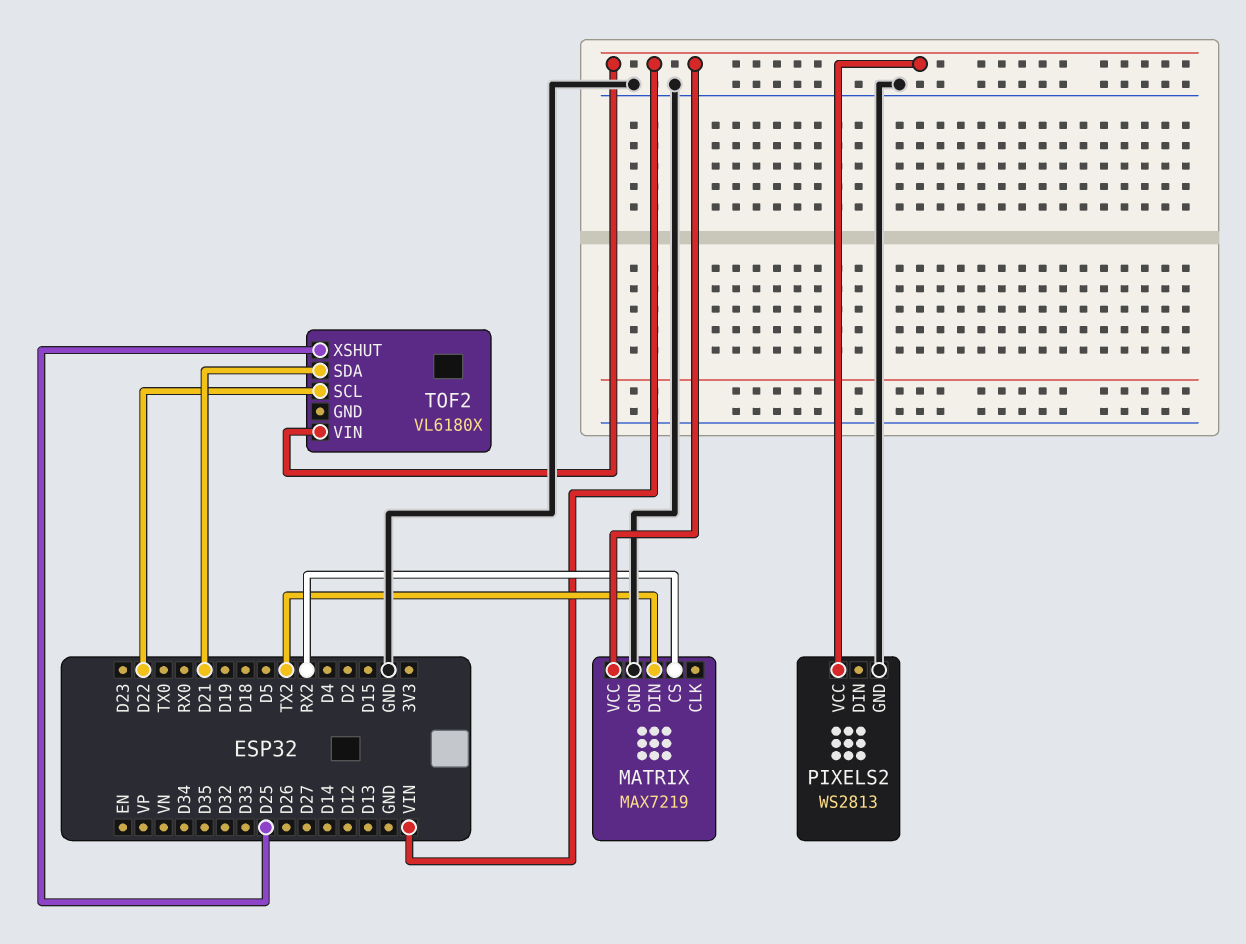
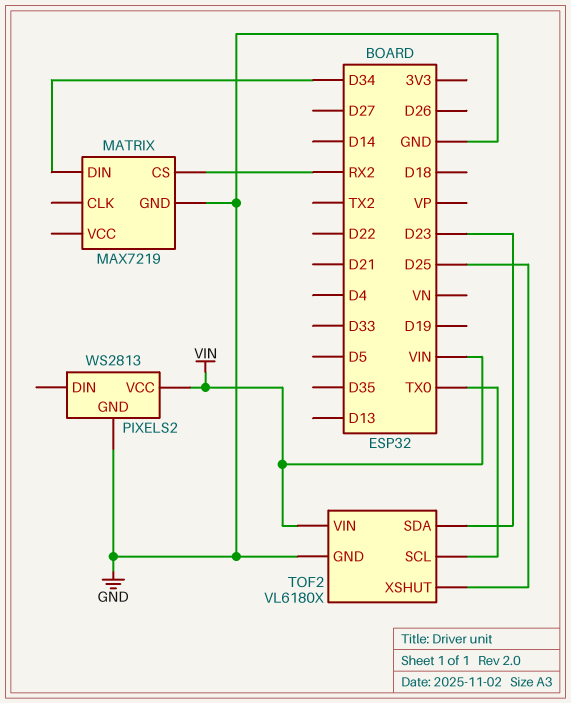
MATRIX pin DIN: TX2 -> D34
MATRIX pin VCC: VIN -> none
TOF2 pin GND: none -> GND
TOF2 pin SCL: D22 -> TX0
TOF2 pin SDA: D21 -> D23

